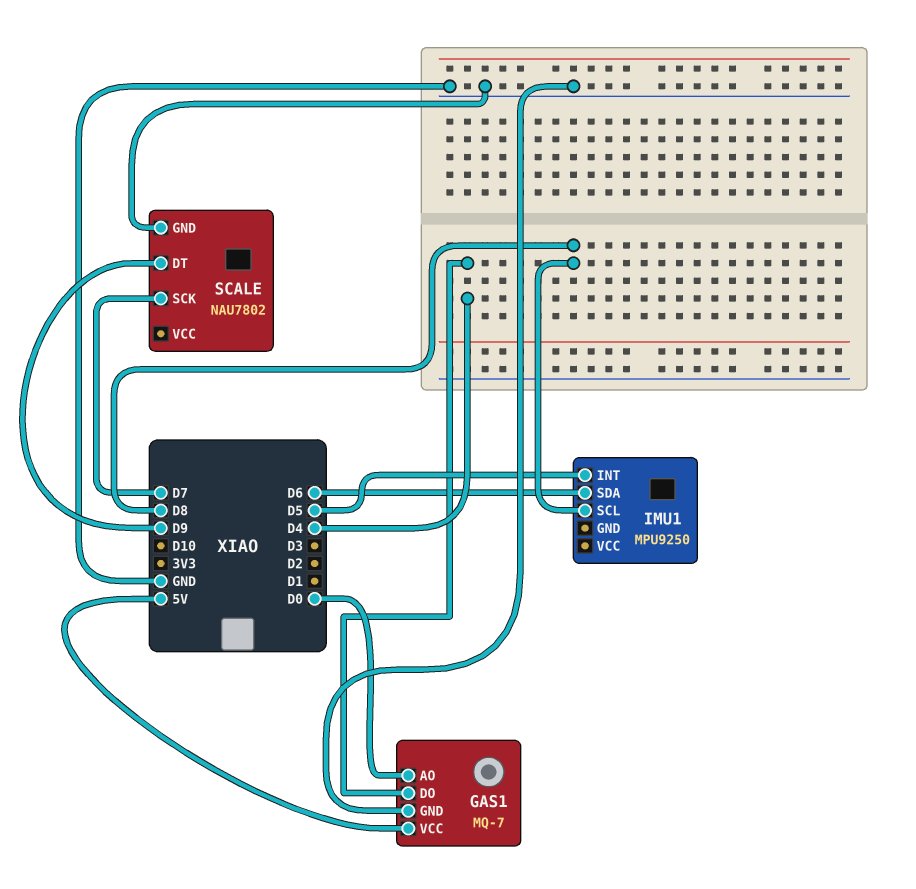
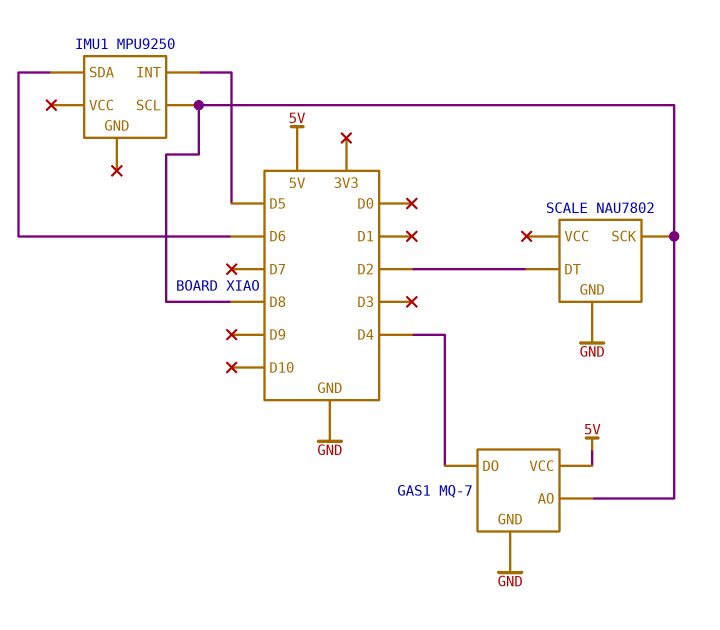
GAS1 pin AO: D0 -> D8
SCALE pin DT: D9 -> D2
SCALE pin SCK: D7 -> D8

